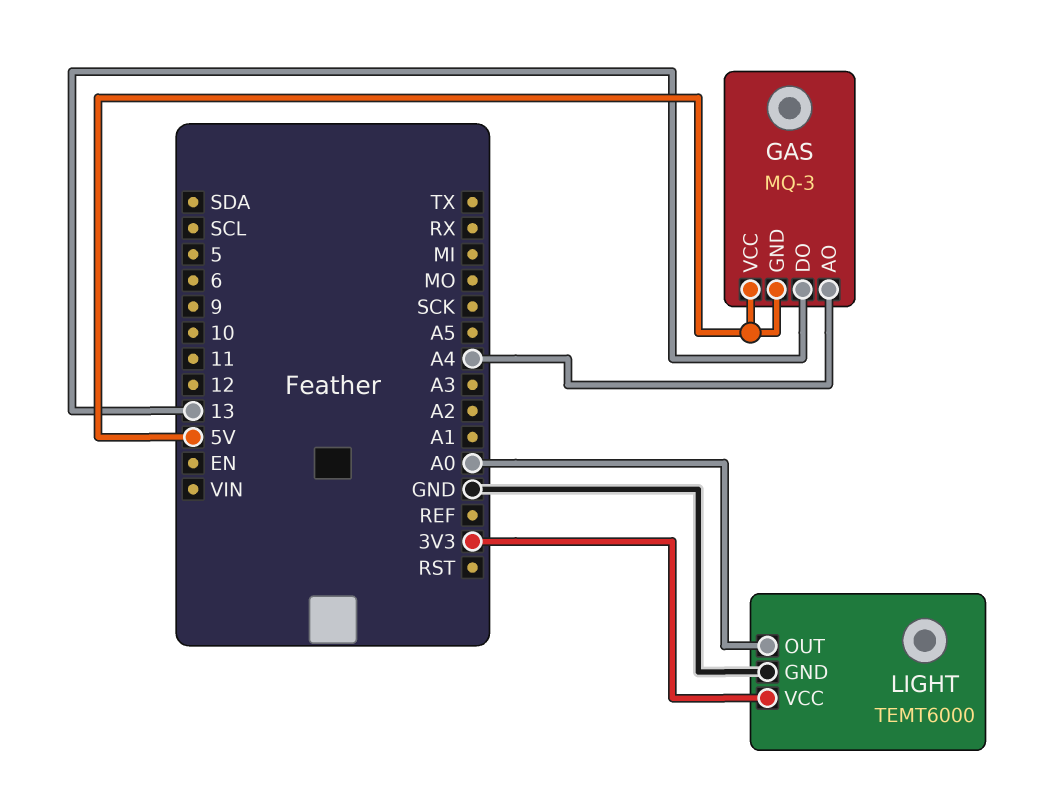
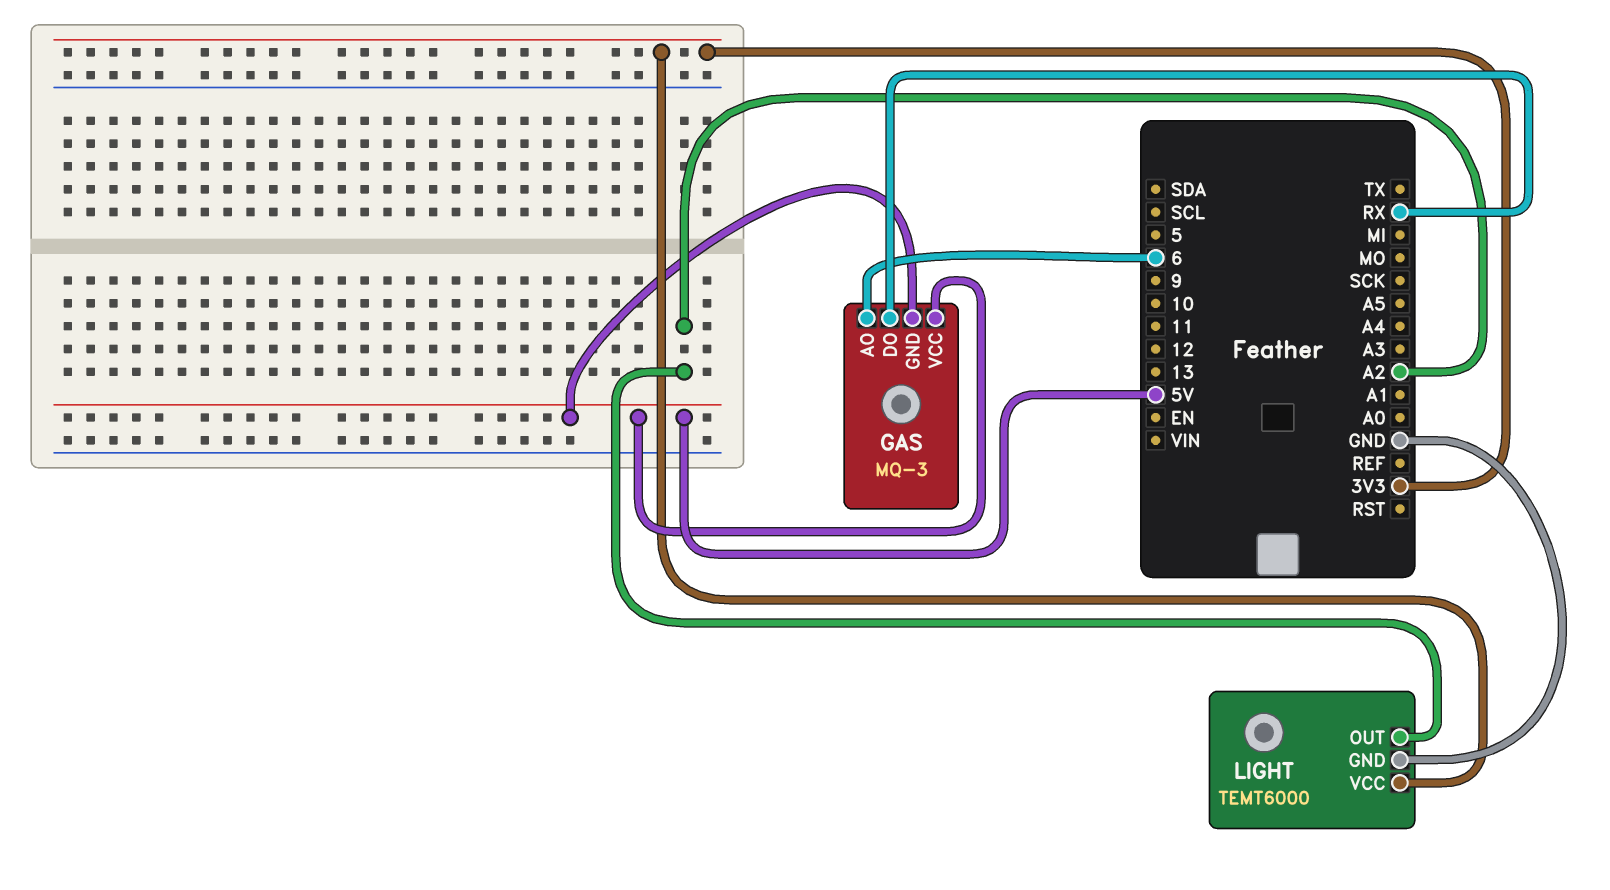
GAS pin AO: A4 -> 6
GAS pin DO: 13 -> RX
LIGHT pin OUT: A0 -> A2

